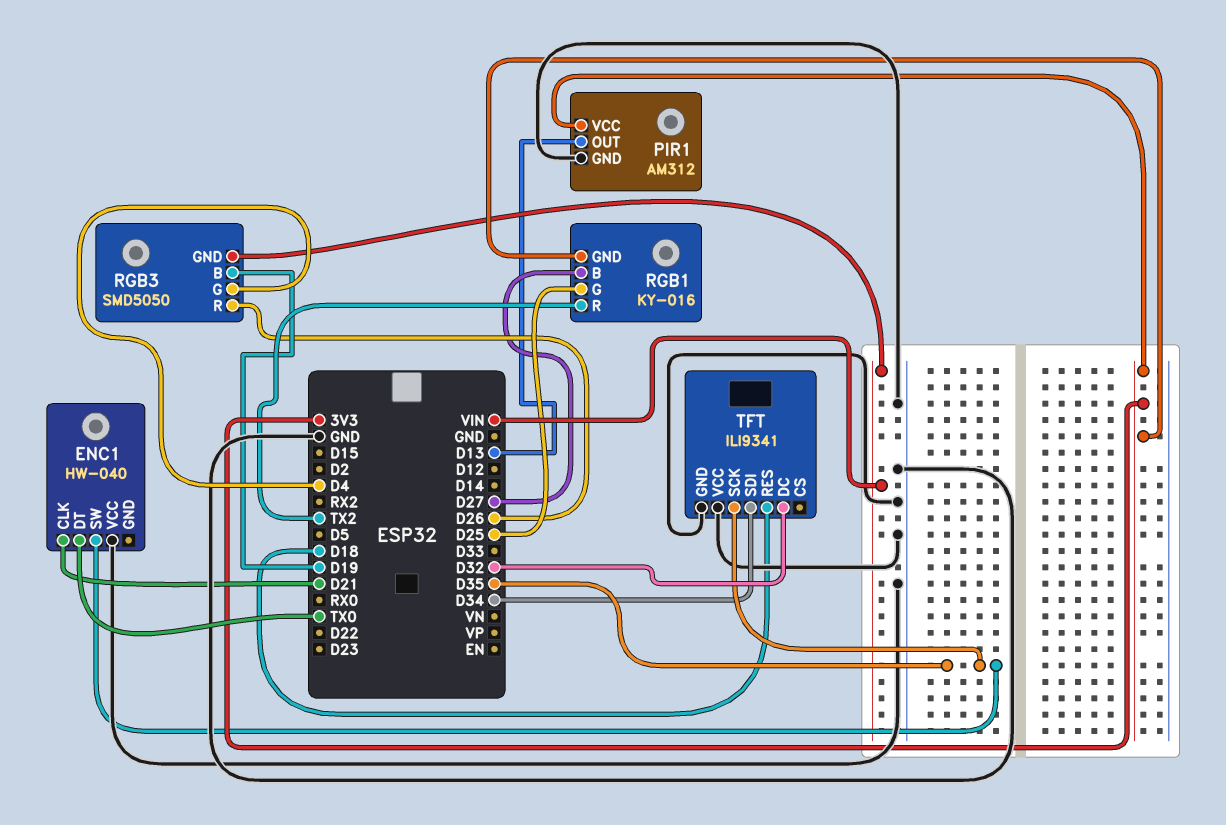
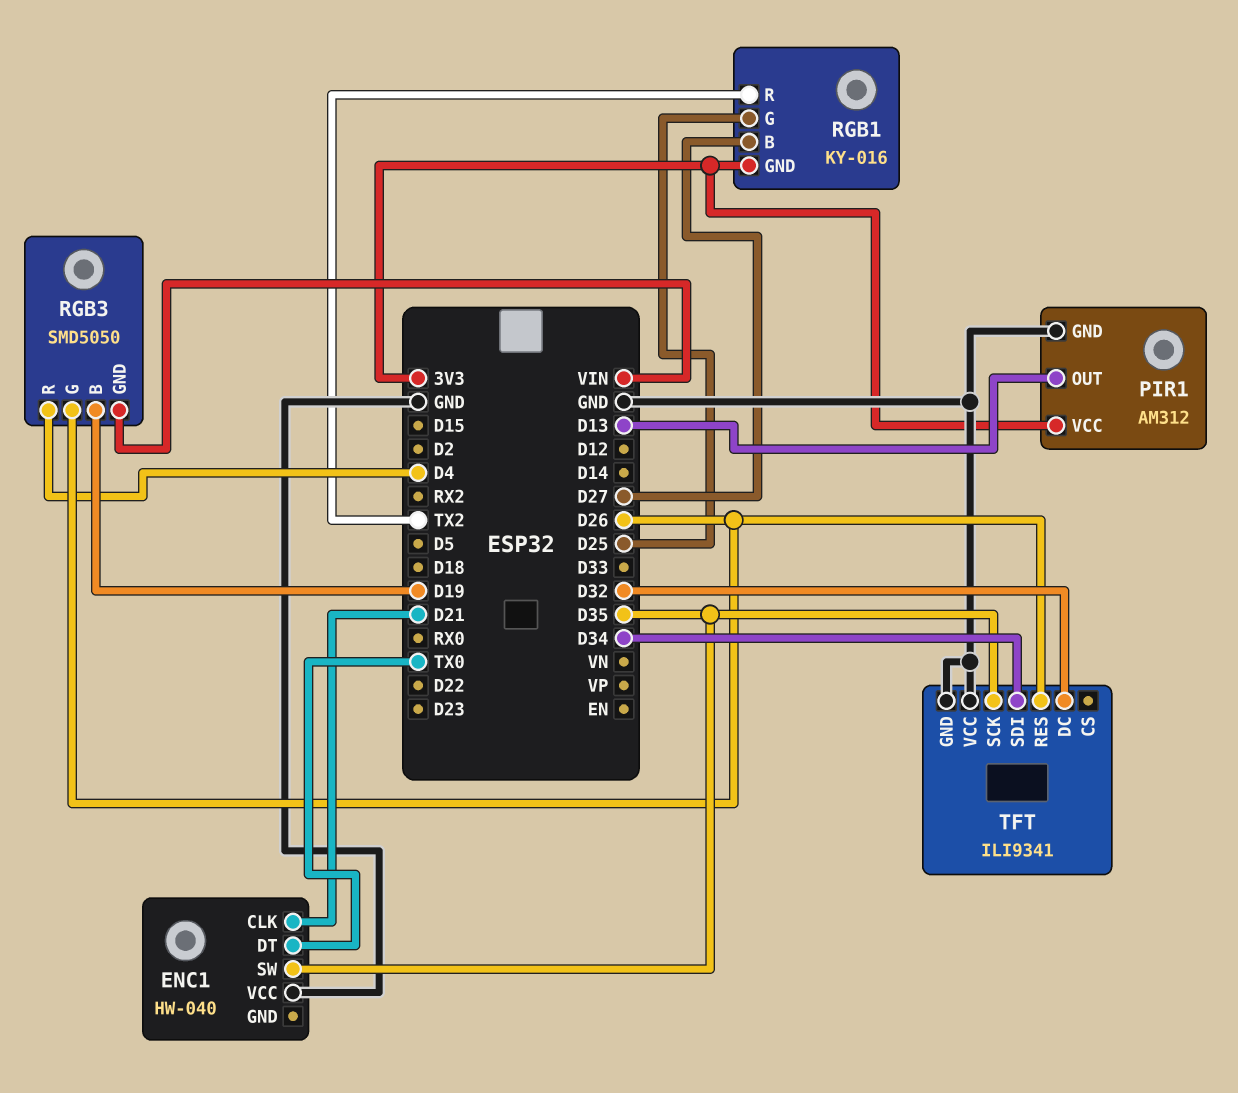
RGB3 pin G: D4 -> D26
RGB3 pin R: D26 -> D4
TFT pin RES: D18 -> D26

